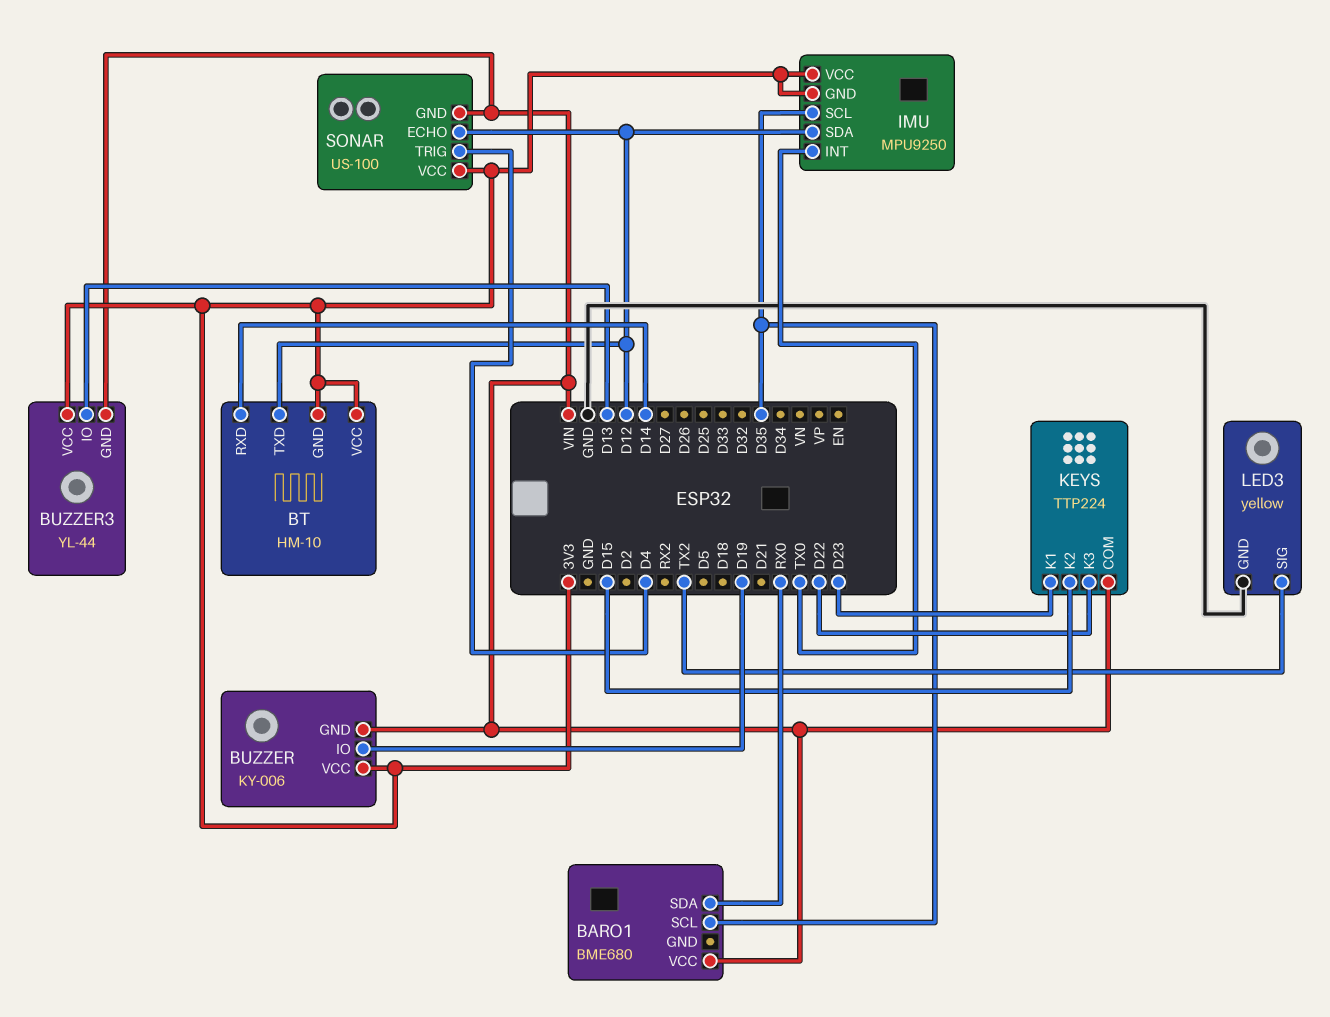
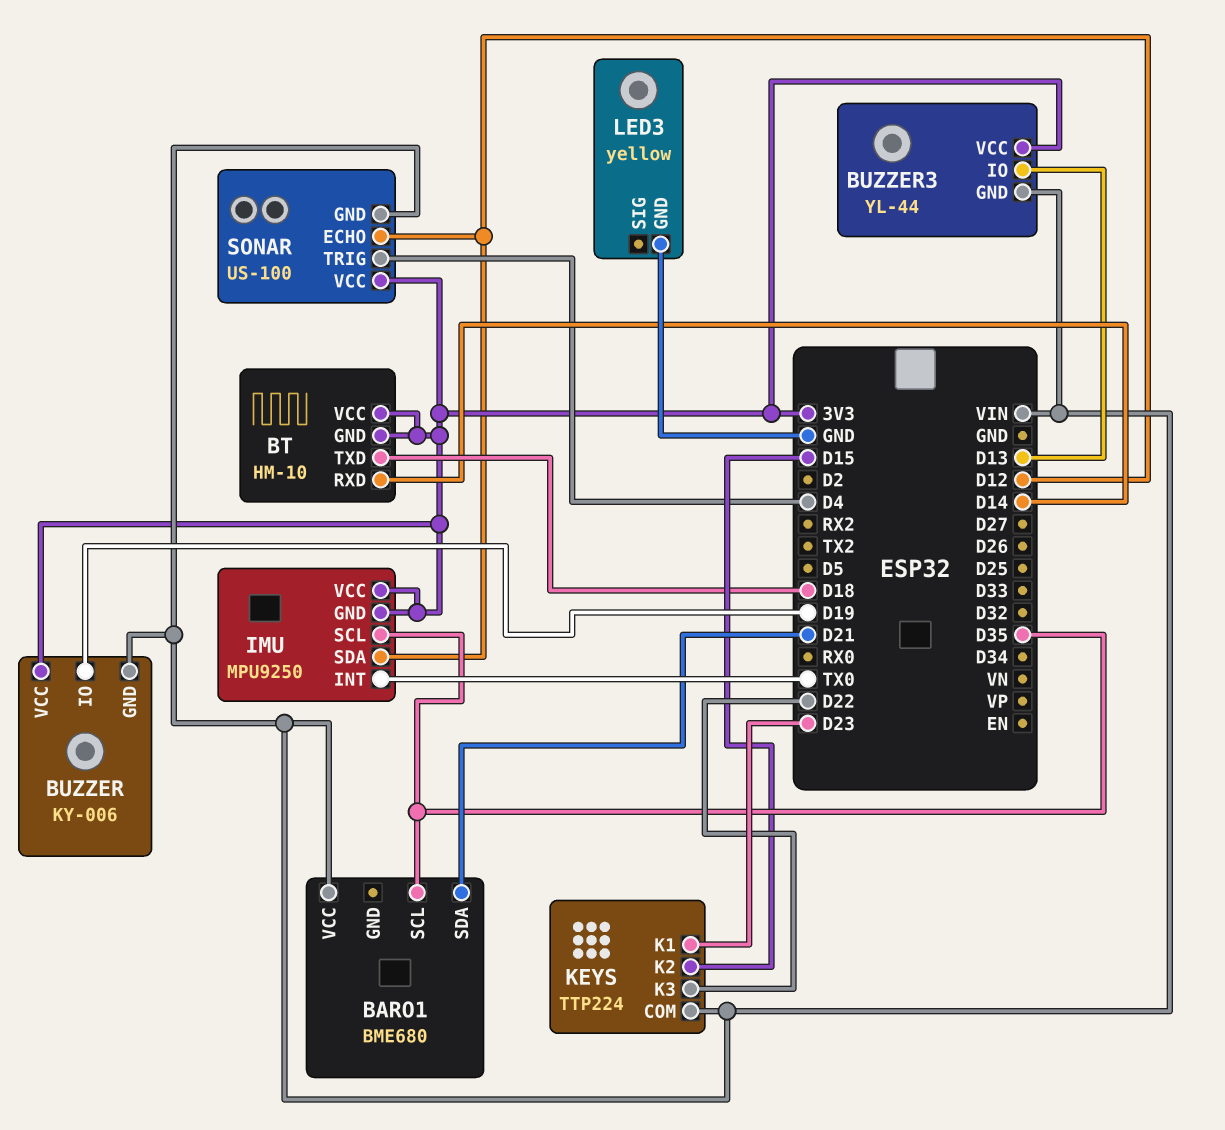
BARO1 pin SDA: RX0 -> D21
BT pin TXD: D12 -> D18
LED3 pin SIG: TX2 -> none

